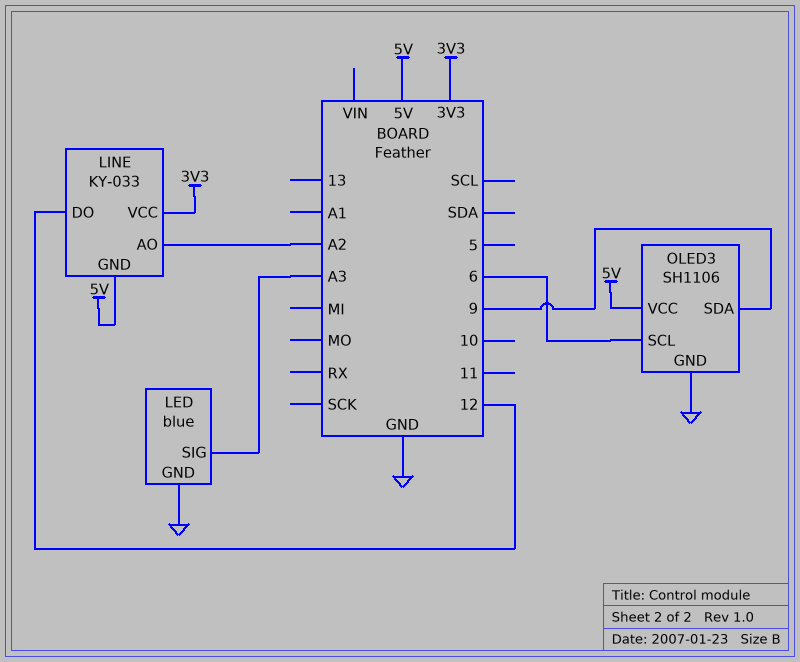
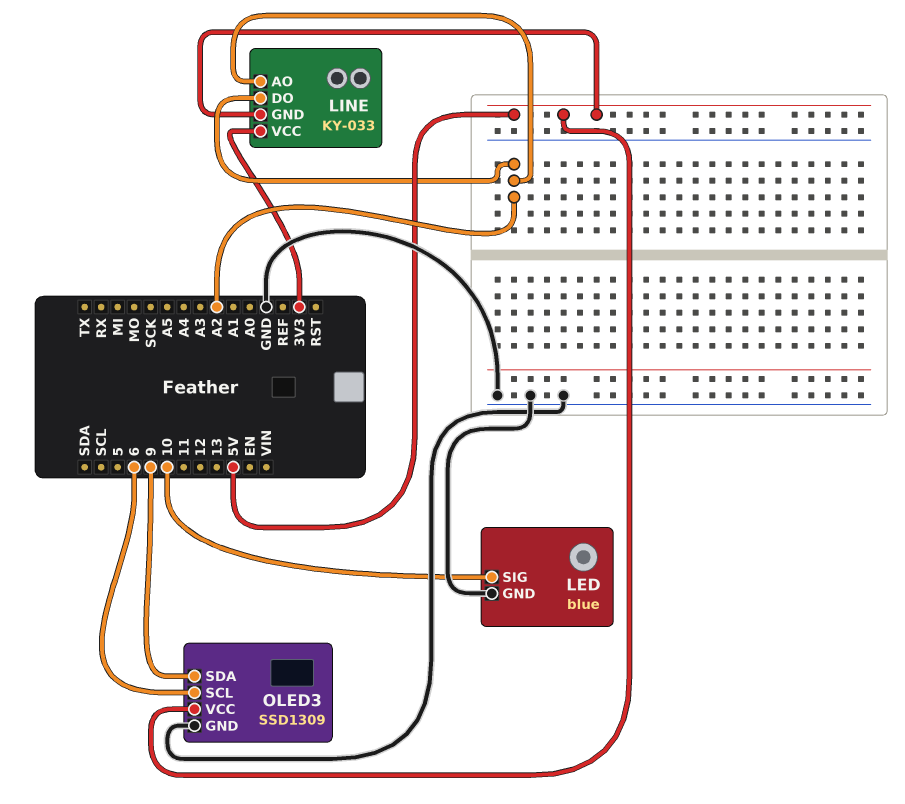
LED pin SIG: A3 -> 10
LINE pin DO: 12 -> A2
OLED3: SH1106 -> SSD1309

